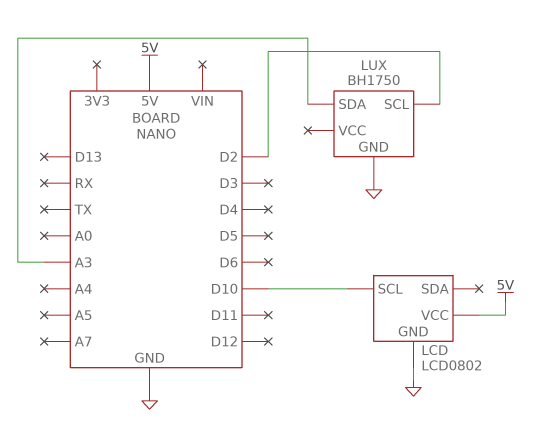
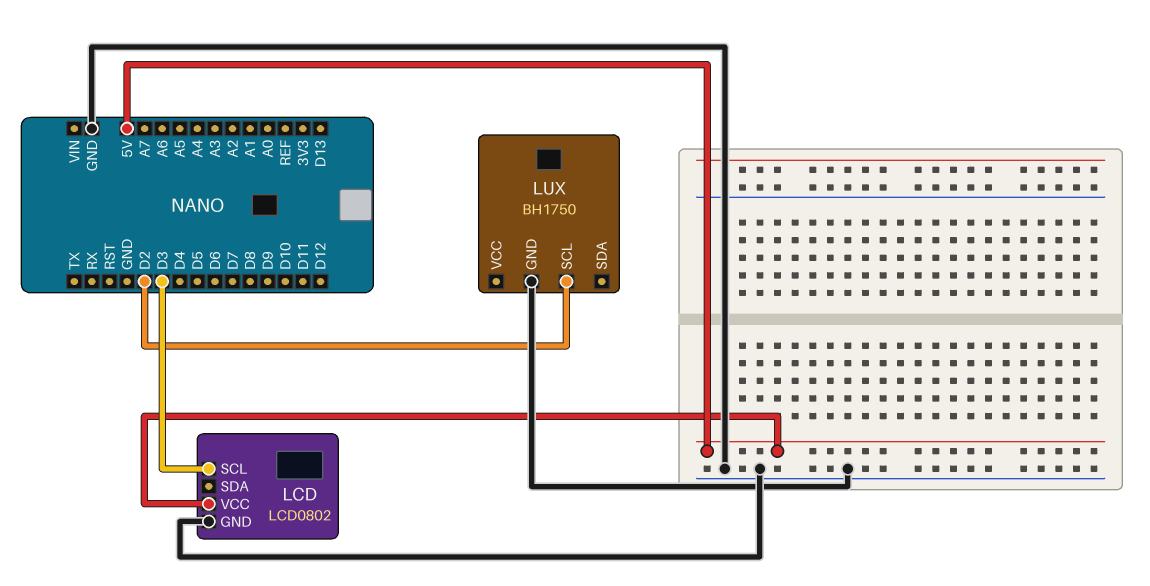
LCD pin SCL: D10 -> D3
LUX pin SDA: A3 -> none

